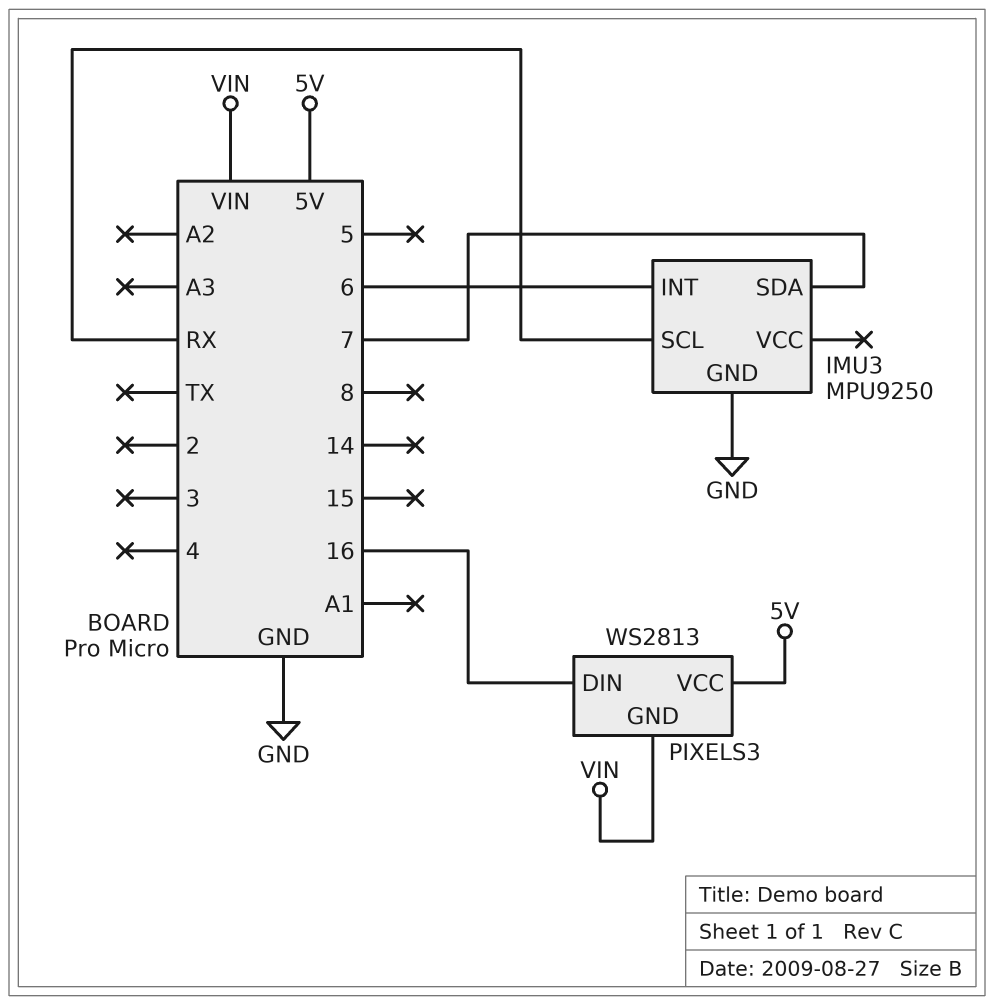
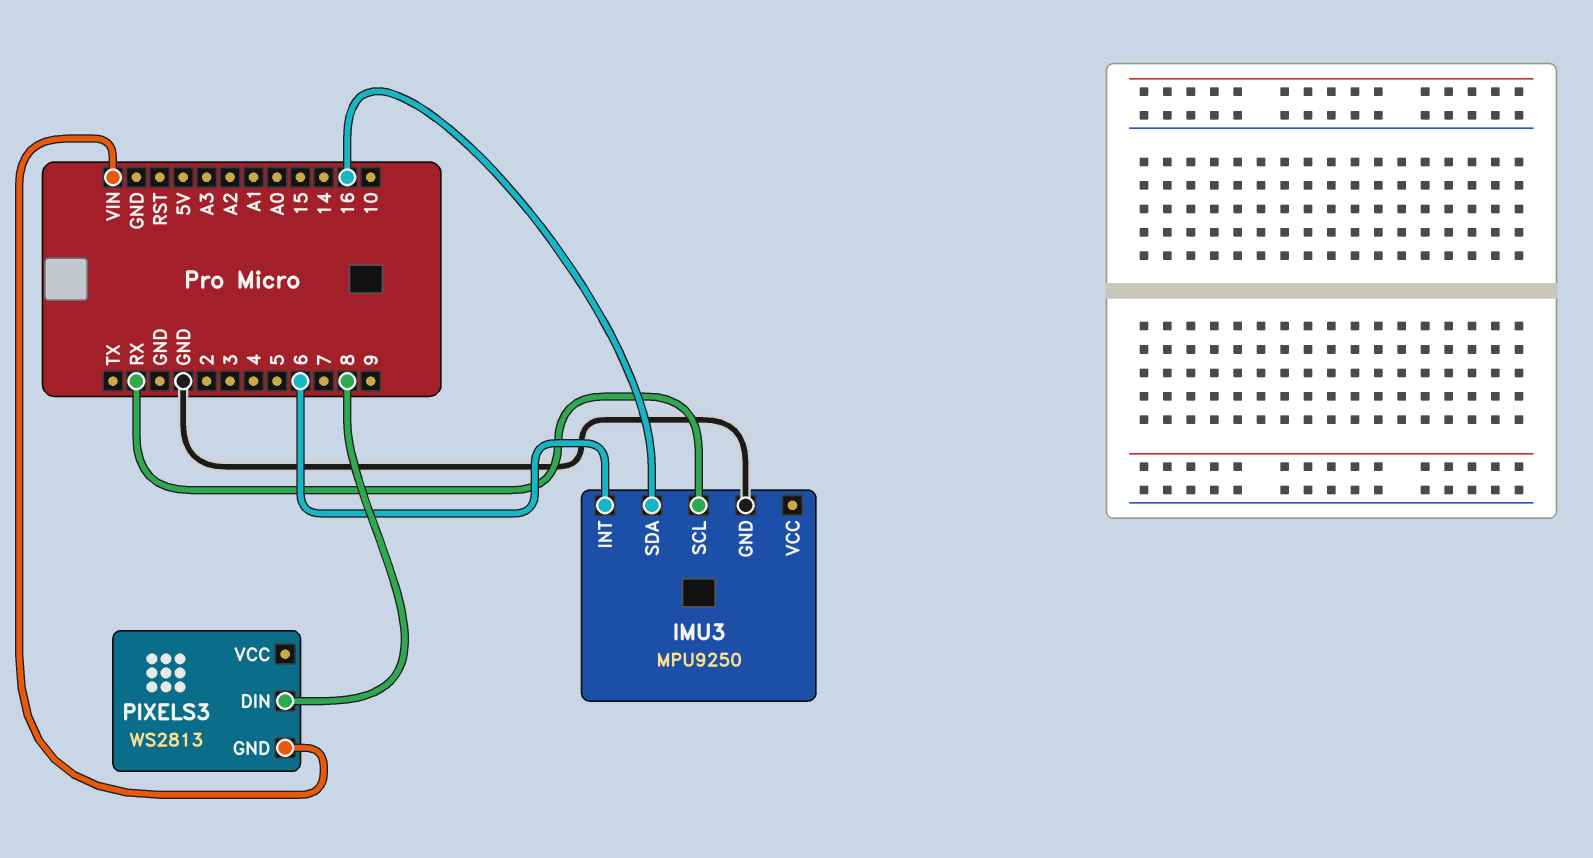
IMU3 pin SDA: 7 -> 16
PIXELS3 pin DIN: 16 -> 8
PIXELS3 pin VCC: 5V -> none

